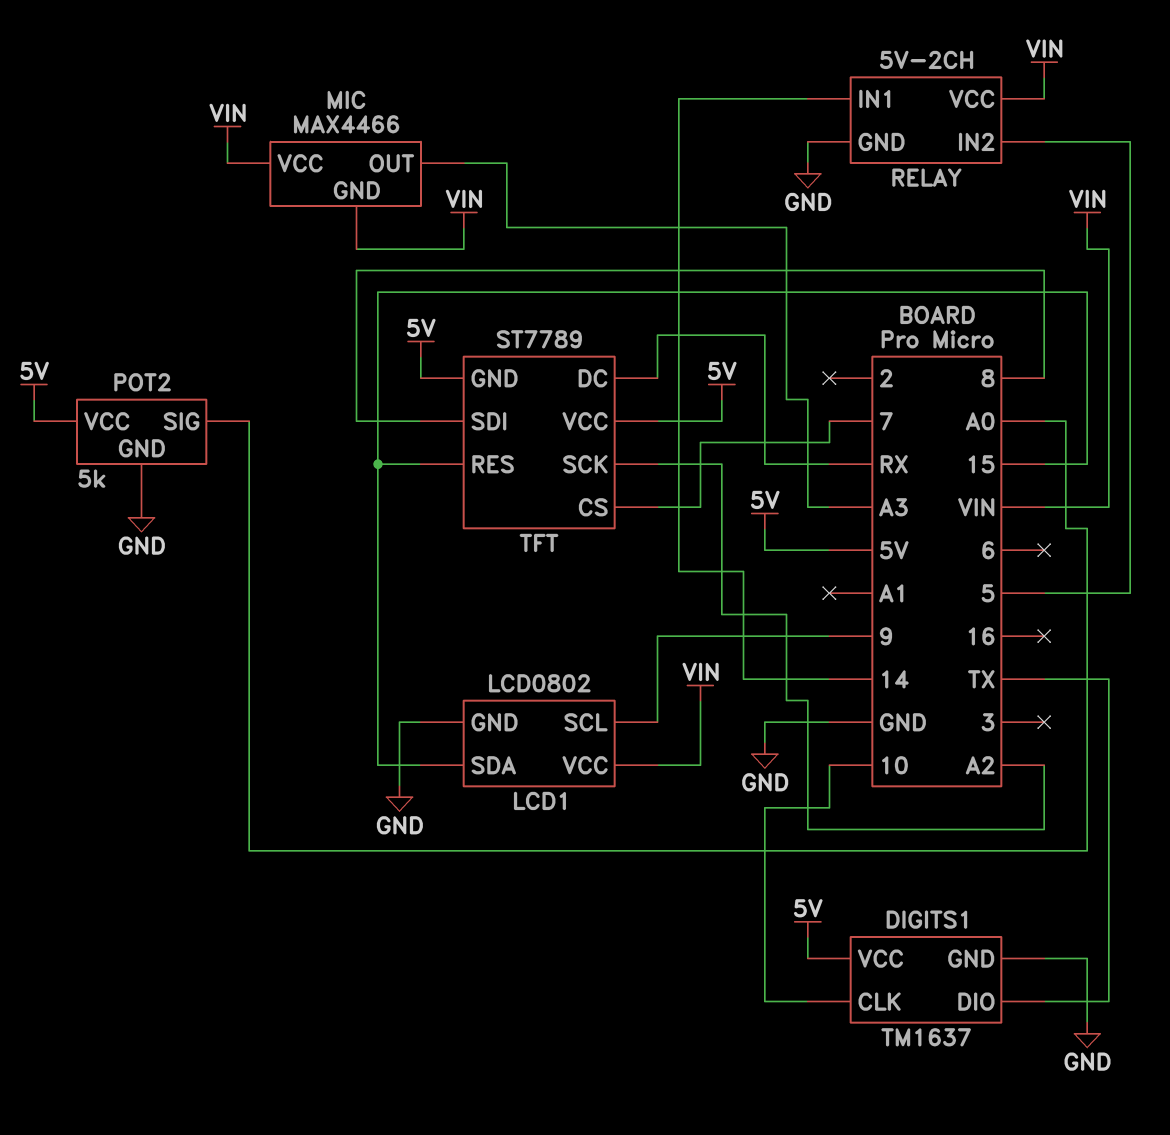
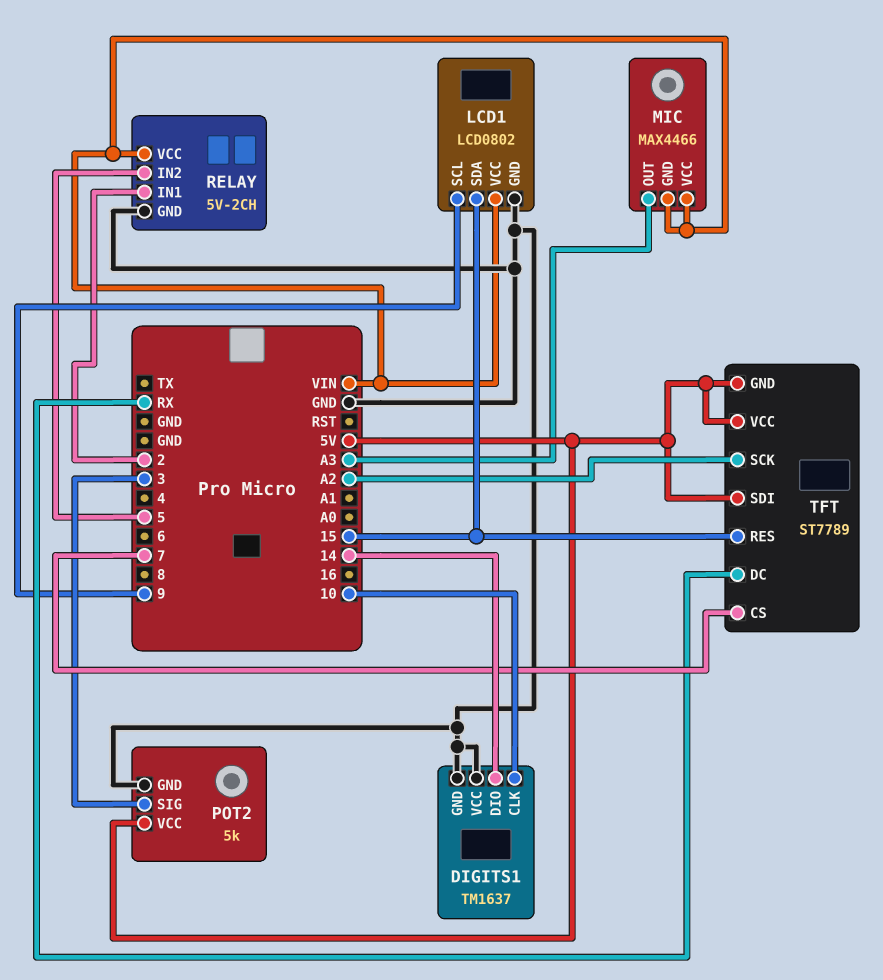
DIGITS1 pin DIO: TX -> 14
DIGITS1 pin VCC: 5V -> GND
POT2 pin SIG: A0 -> 3
RELAY pin IN1: 14 -> 2
TFT pin SDI: 8 -> 5V

